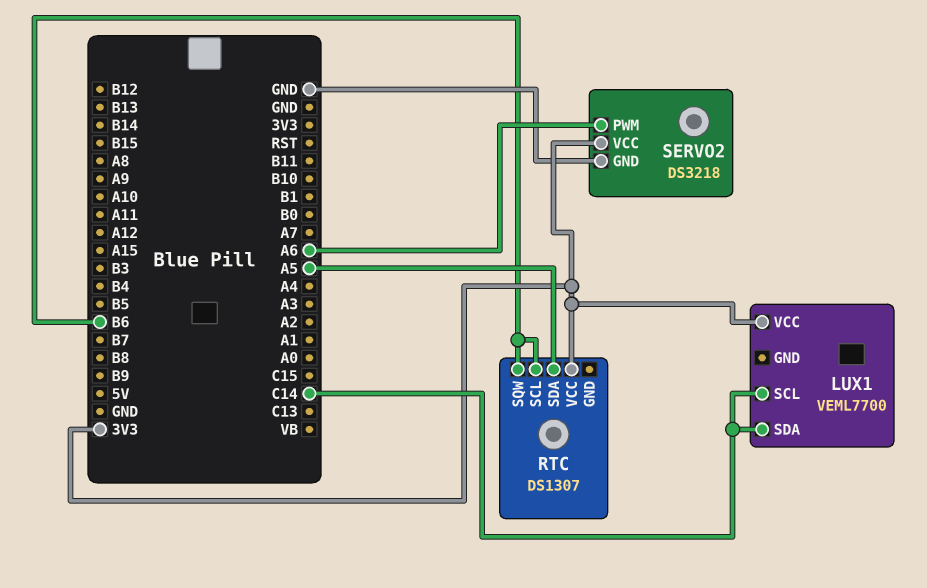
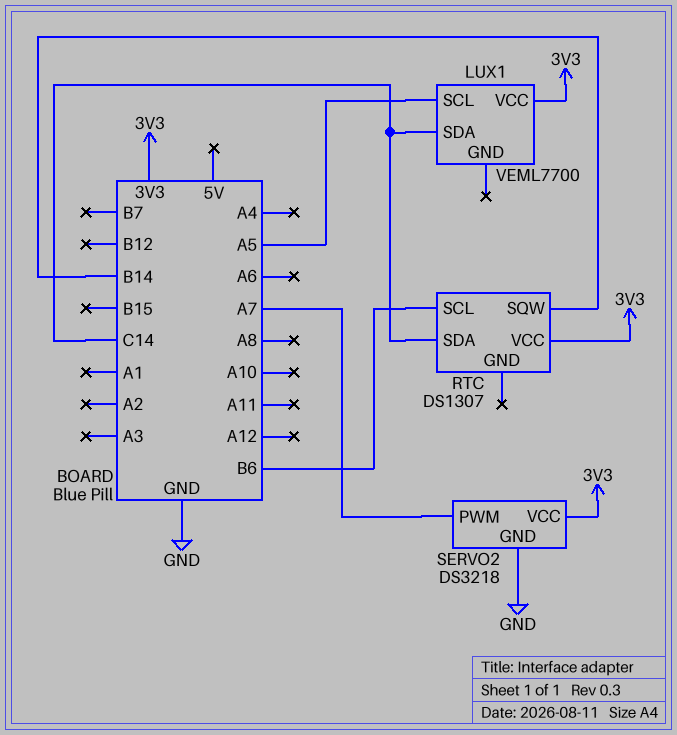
LUX1 pin SCL: C14 -> A5
RTC pin SDA: A5 -> C14
RTC pin SQW: B6 -> B14
SERVO2 pin PWM: A6 -> A7

